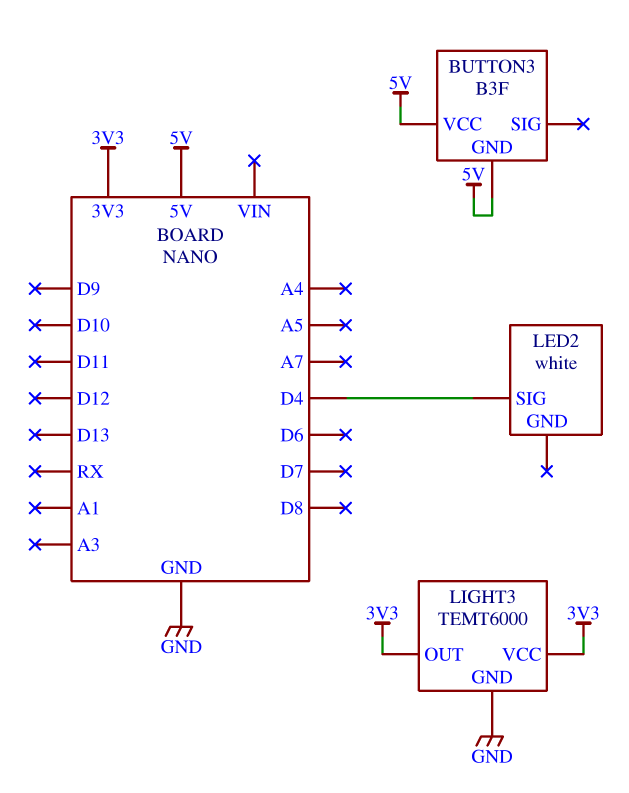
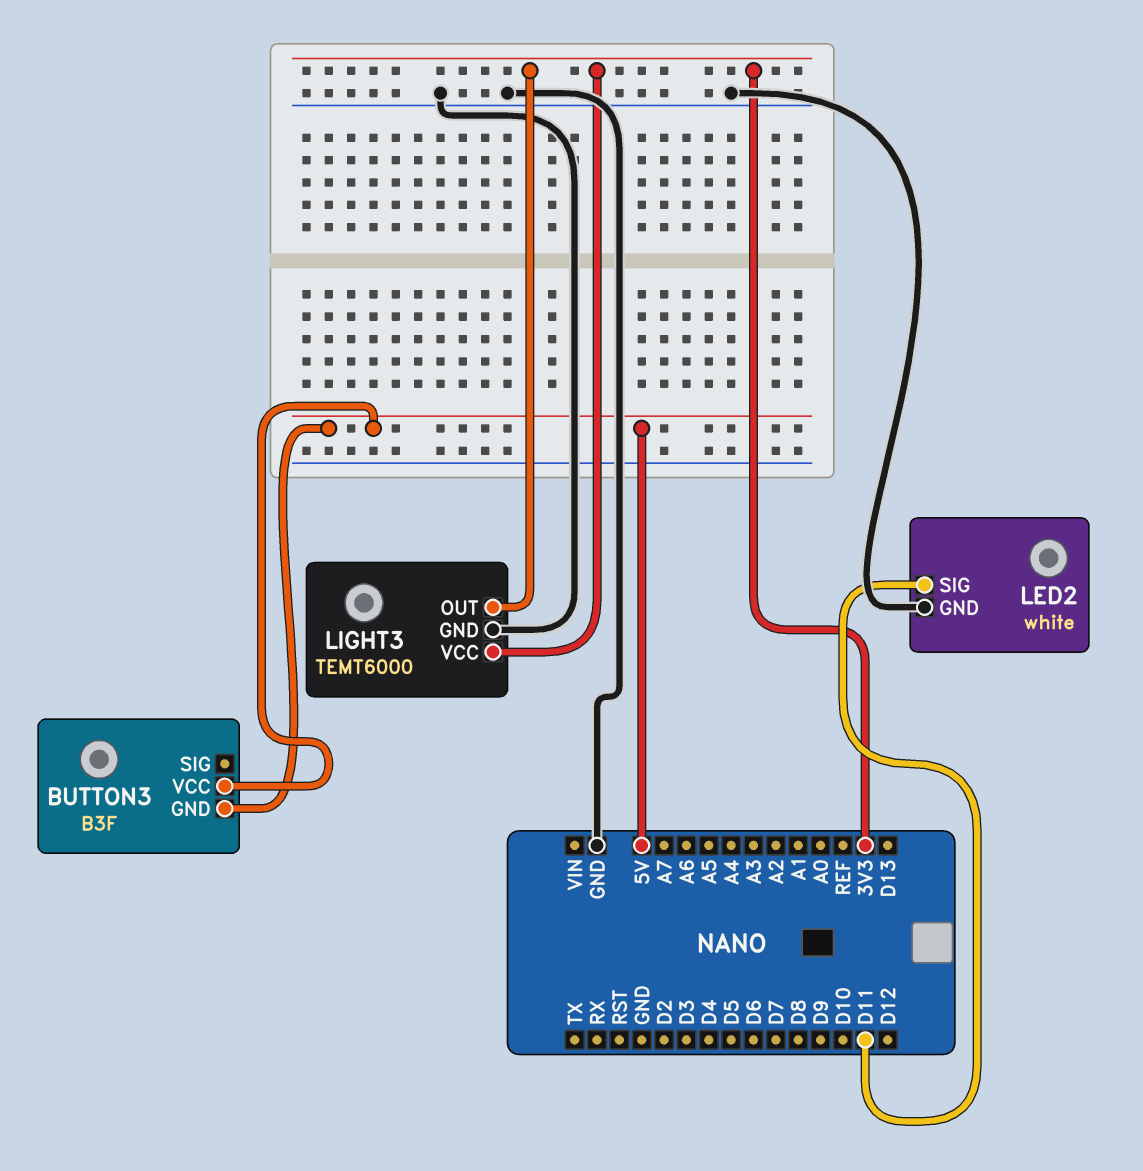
LED2 pin GND: none -> GND
LED2 pin SIG: D4 -> D11

